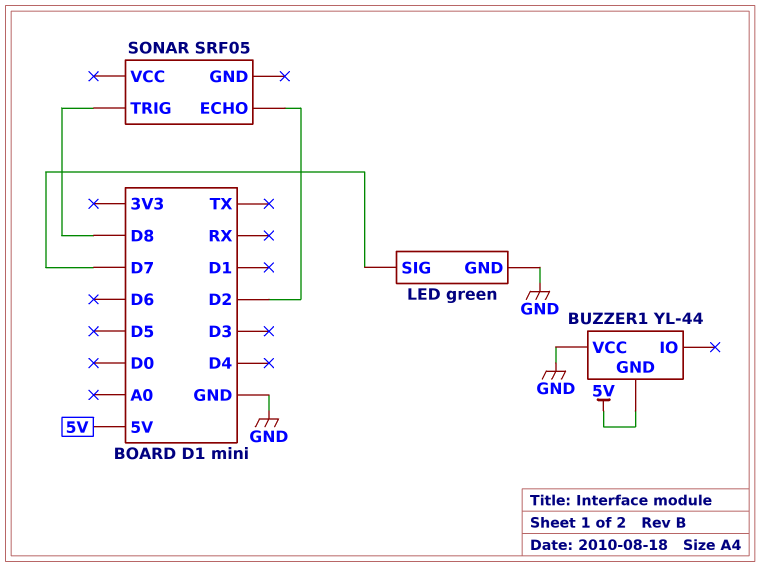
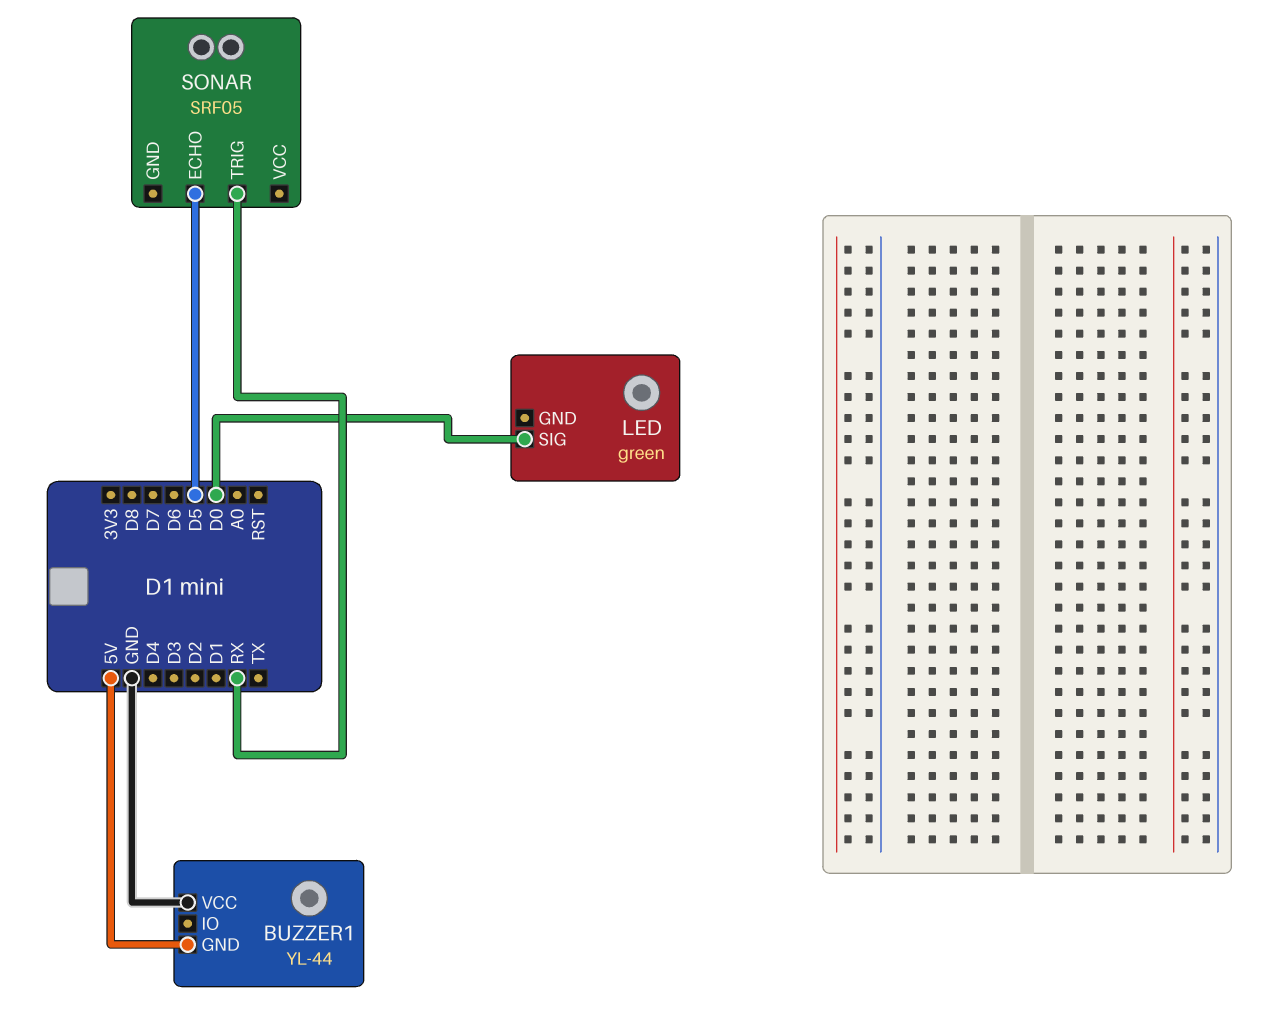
LED pin GND: GND -> none
LED pin SIG: D7 -> D0
SONAR pin ECHO: D2 -> D5
SONAR pin TRIG: D8 -> RX

